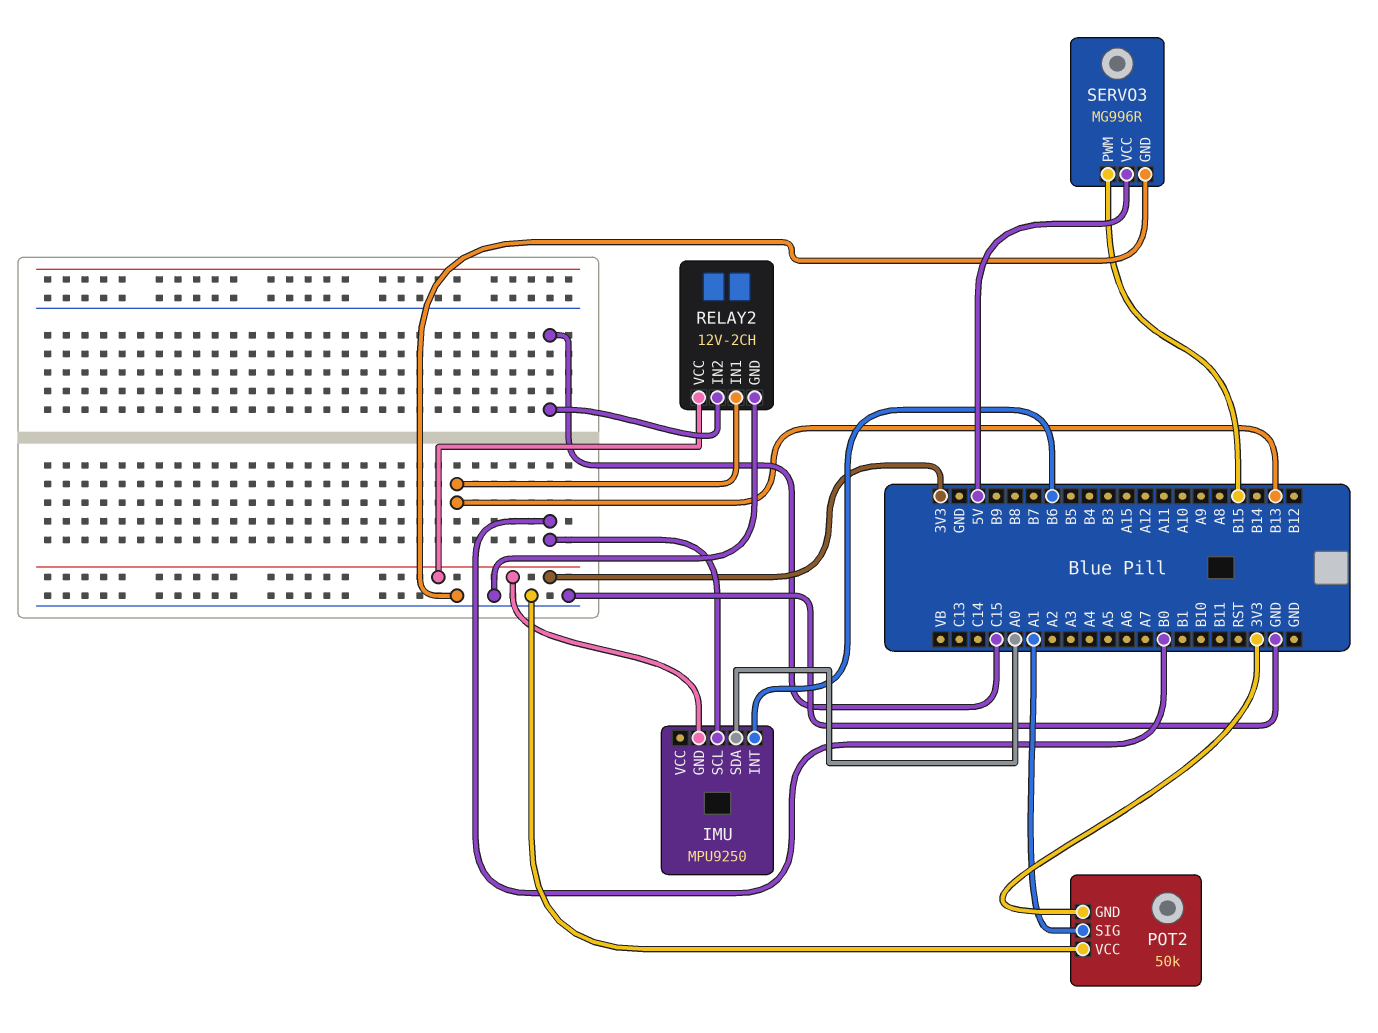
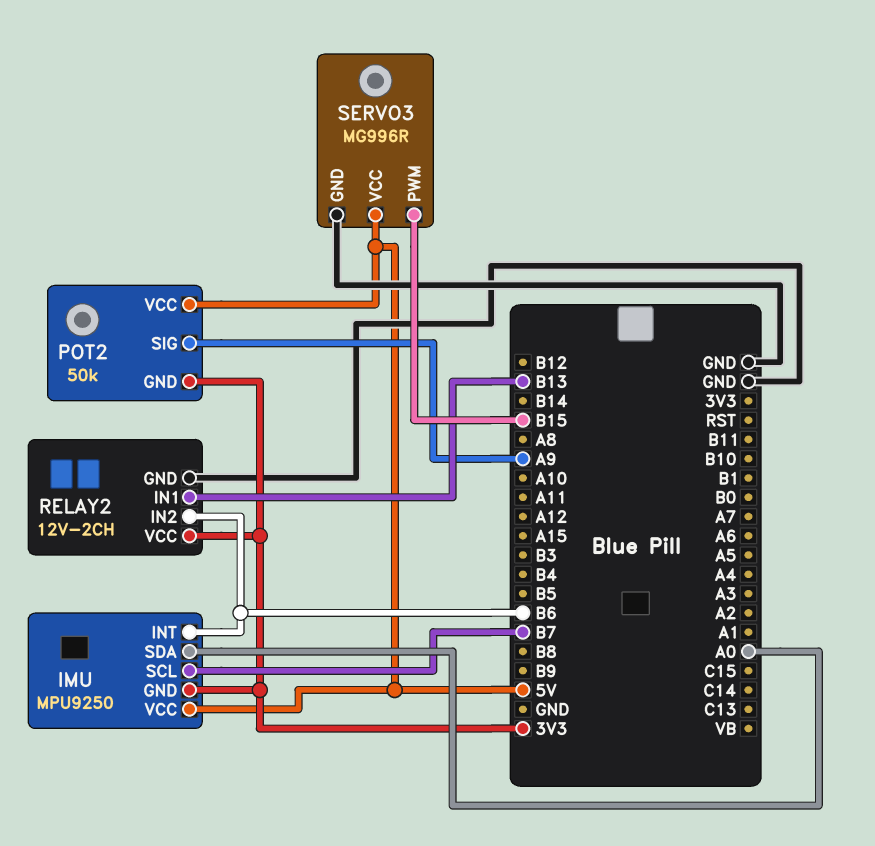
IMU pin SCL: B0 -> B7
IMU pin VCC: none -> 5V
POT2 pin SIG: A1 -> A9
POT2 pin VCC: GND -> 5V
RELAY2 pin IN2: C15 -> B6

